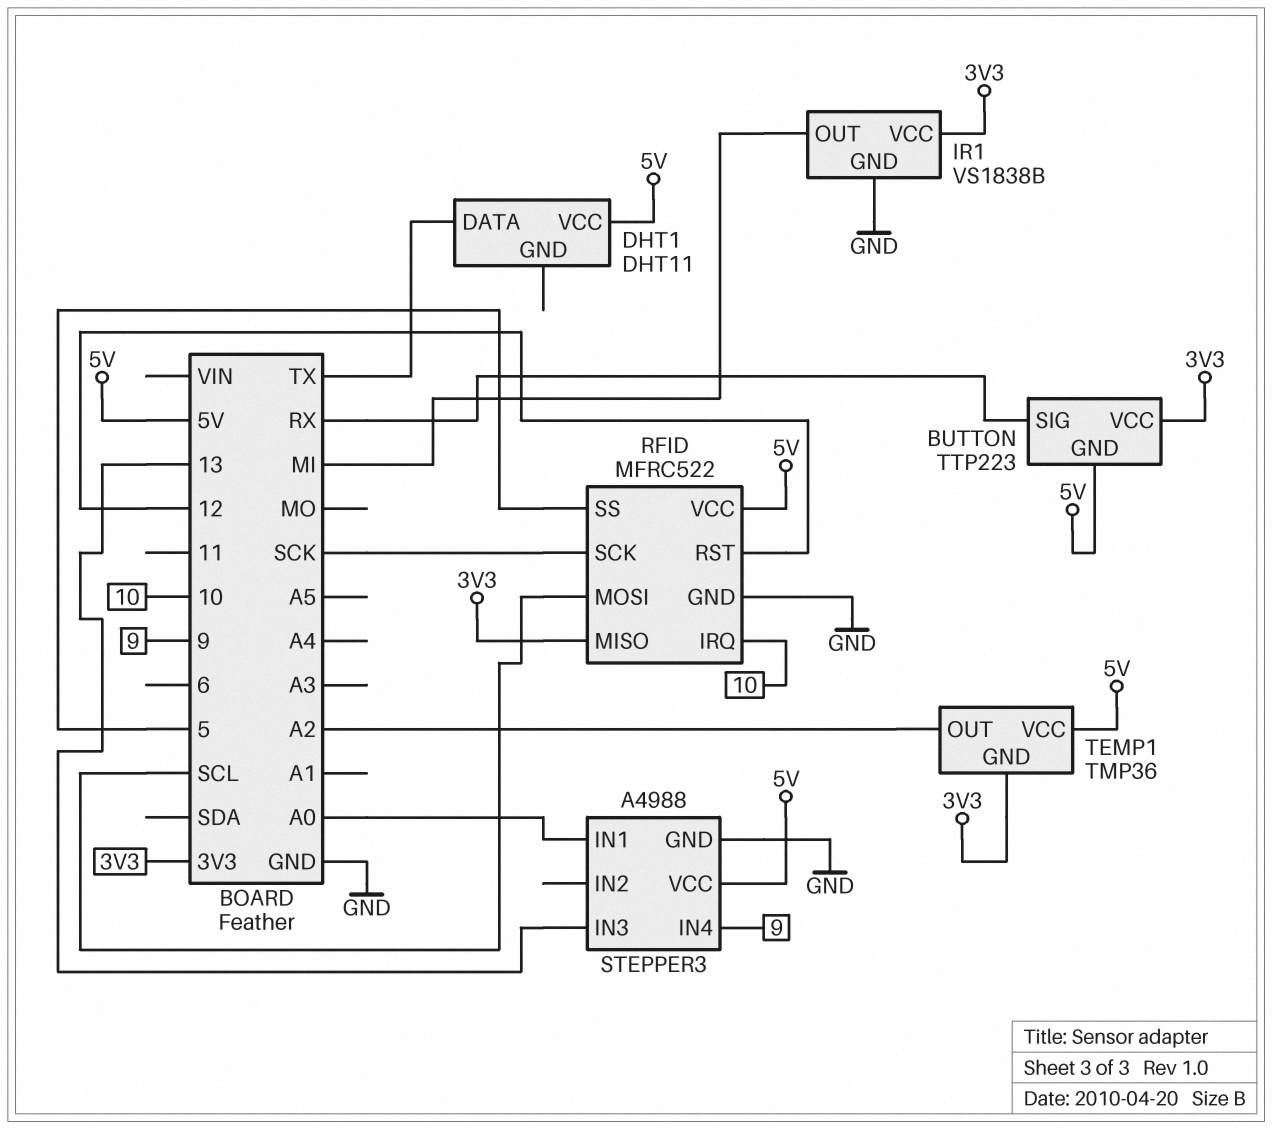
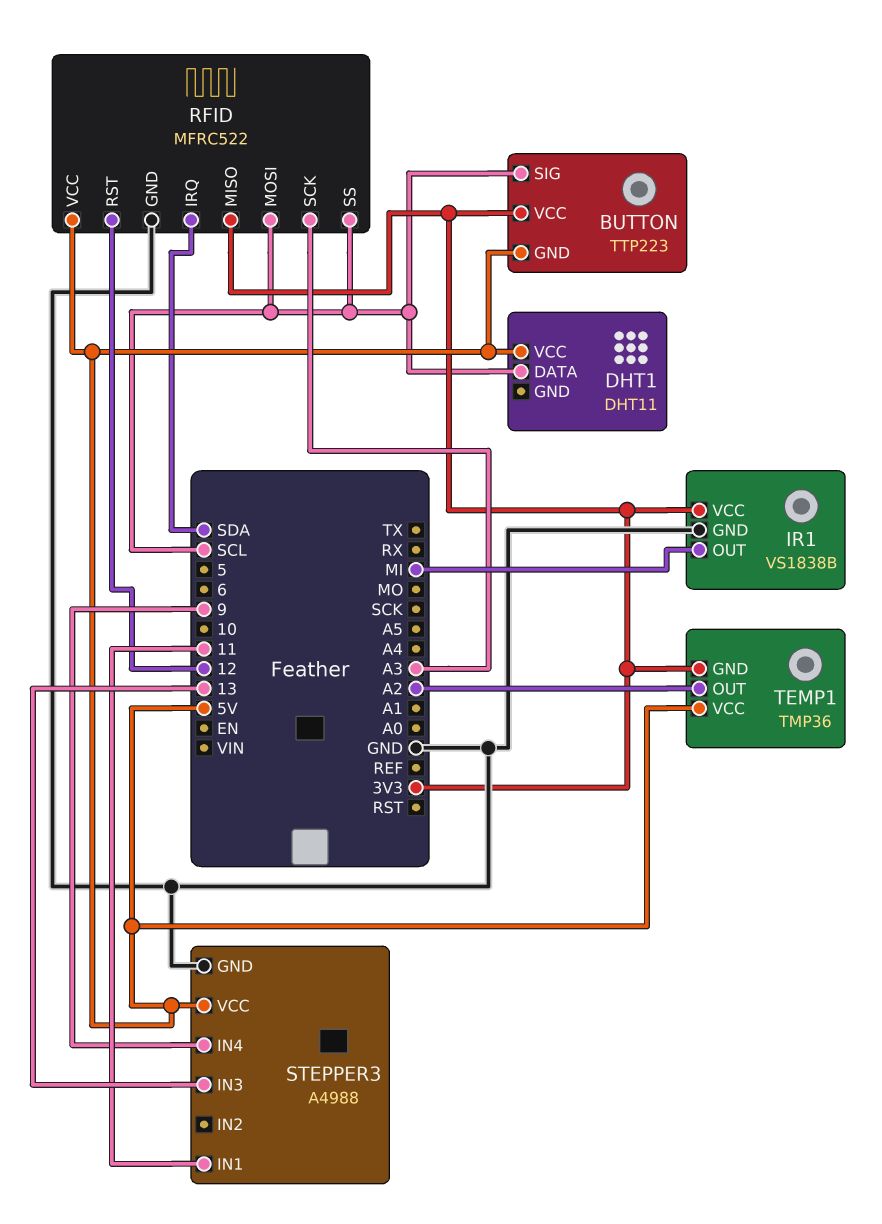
BUTTON pin SIG: RX -> SCL
DHT1 pin DATA: TX -> SCL
RFID pin IRQ: 10 -> SDA
RFID pin SCK: SCK -> A3
RFID pin SS: 5 -> SCL
STEPPER3 pin IN1: A0 -> 11

